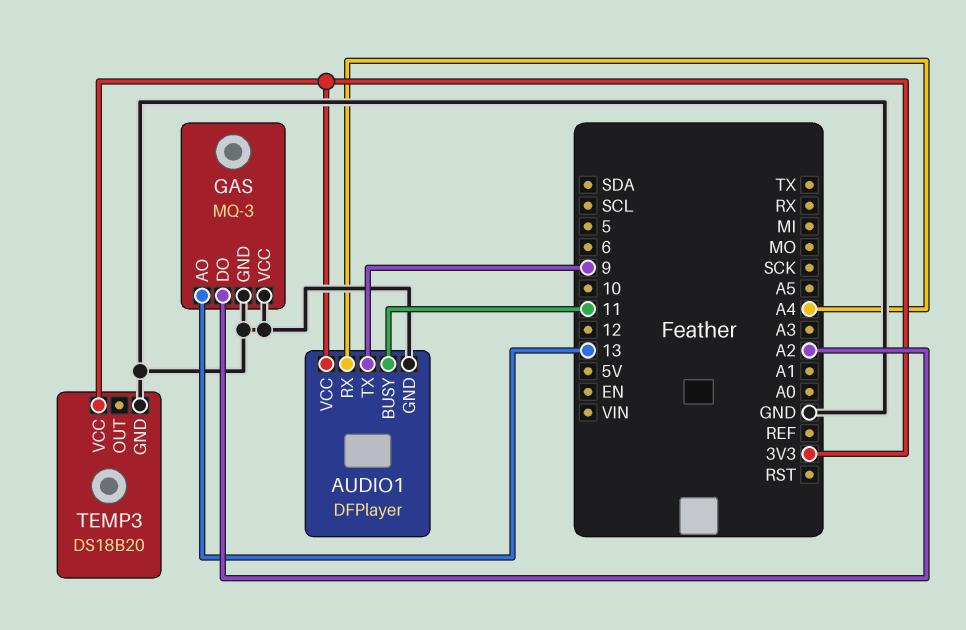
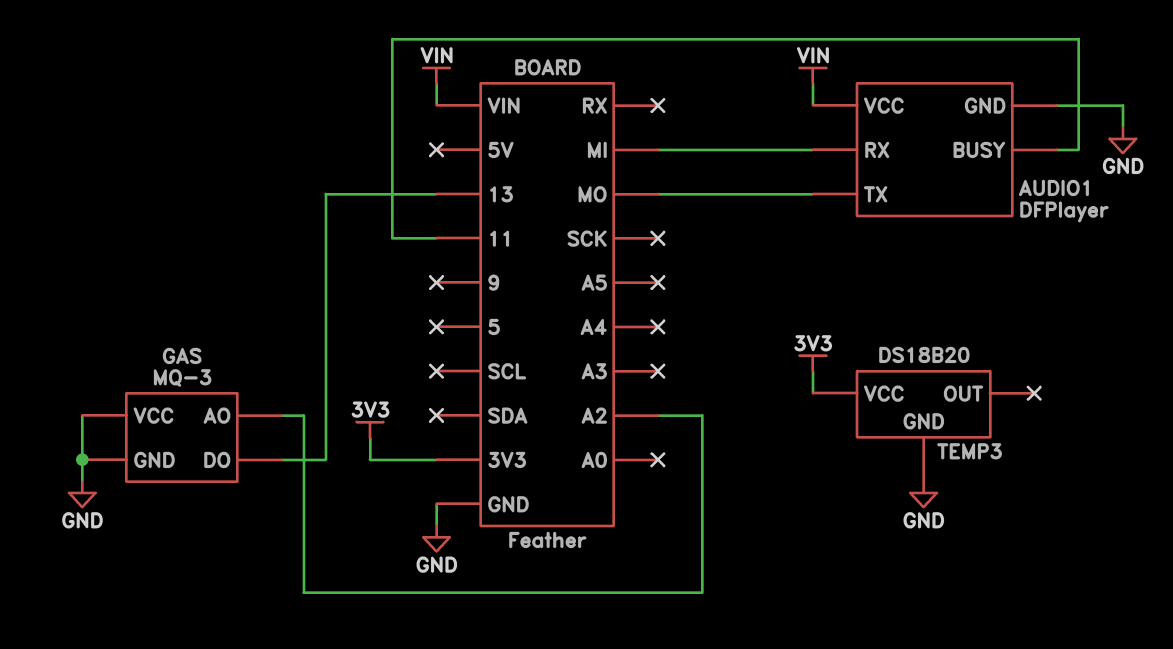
AUDIO1 pin RX: A4 -> MI
AUDIO1 pin TX: 9 -> MO
AUDIO1 pin VCC: 3V3 -> VIN
GAS pin AO: 13 -> A2
GAS pin DO: A2 -> 13

